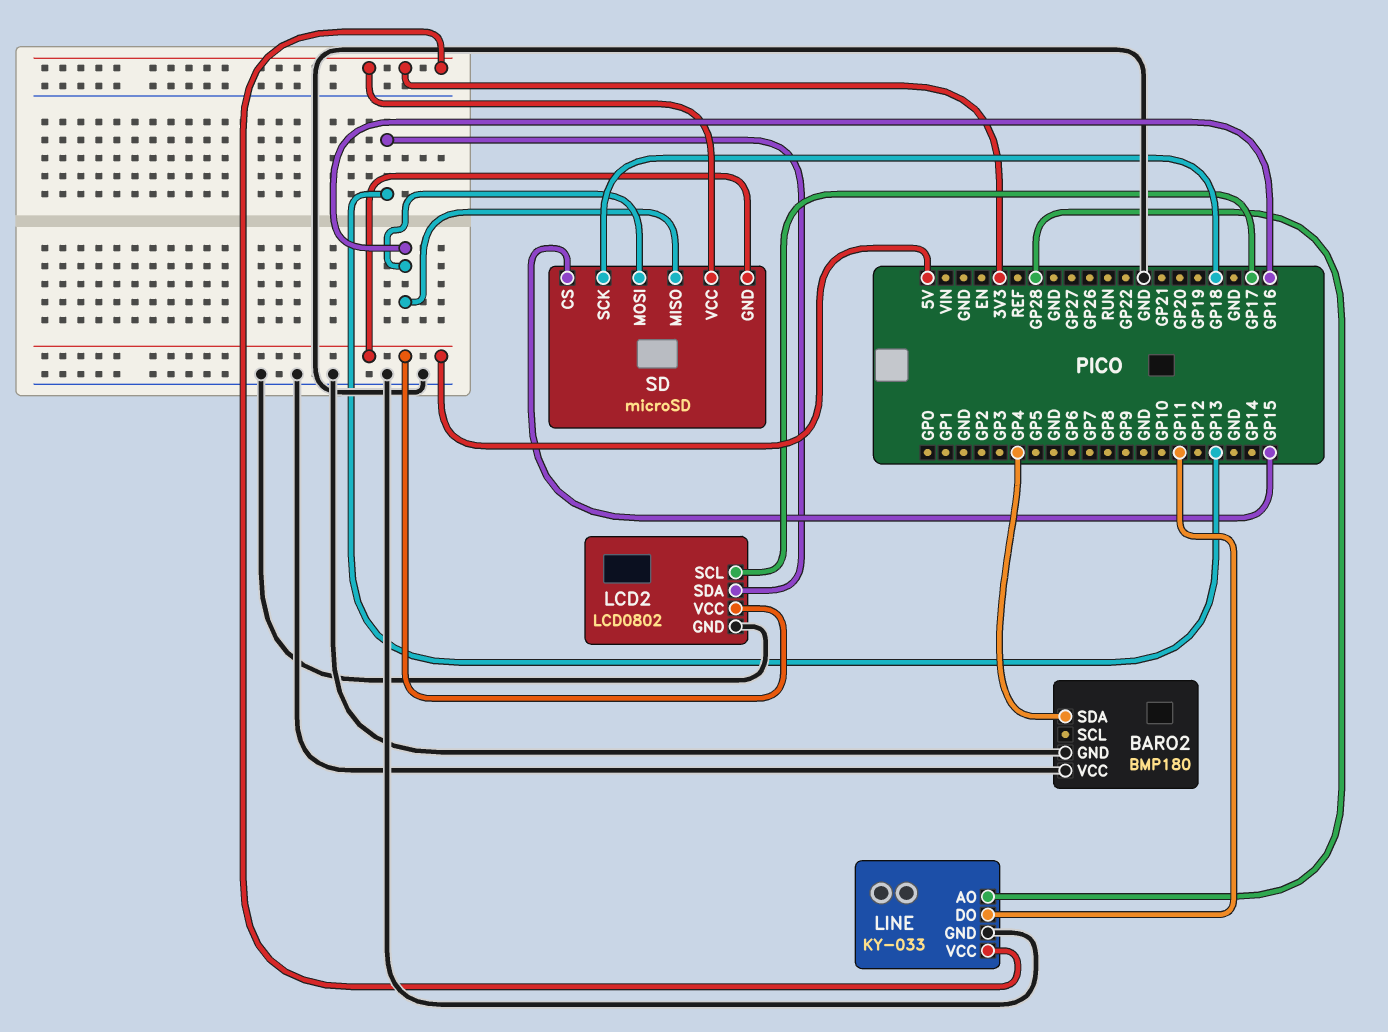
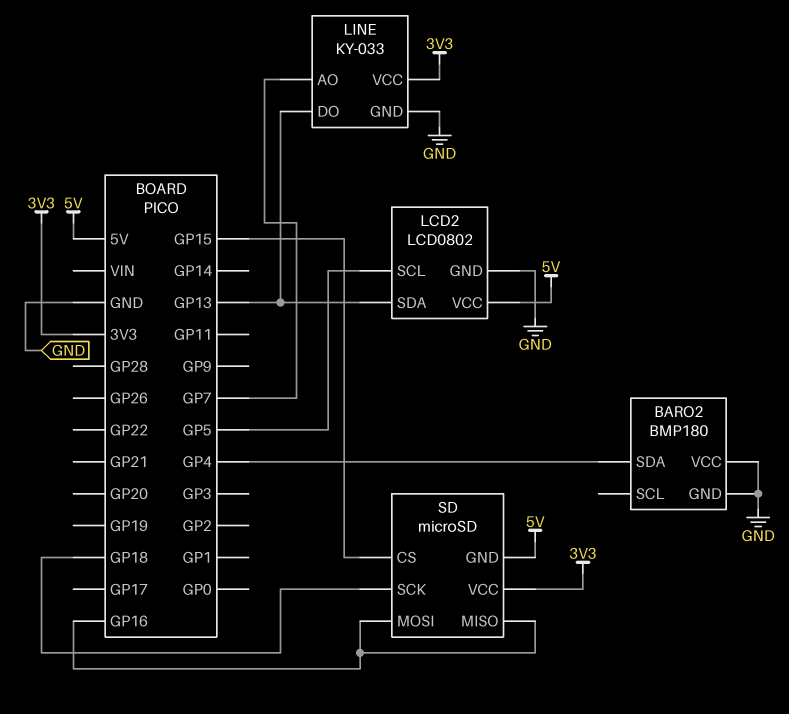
LCD2 pin SCL: GP17 -> GP5
LINE pin AO: GP28 -> GP7
LINE pin DO: GP11 -> GP13

